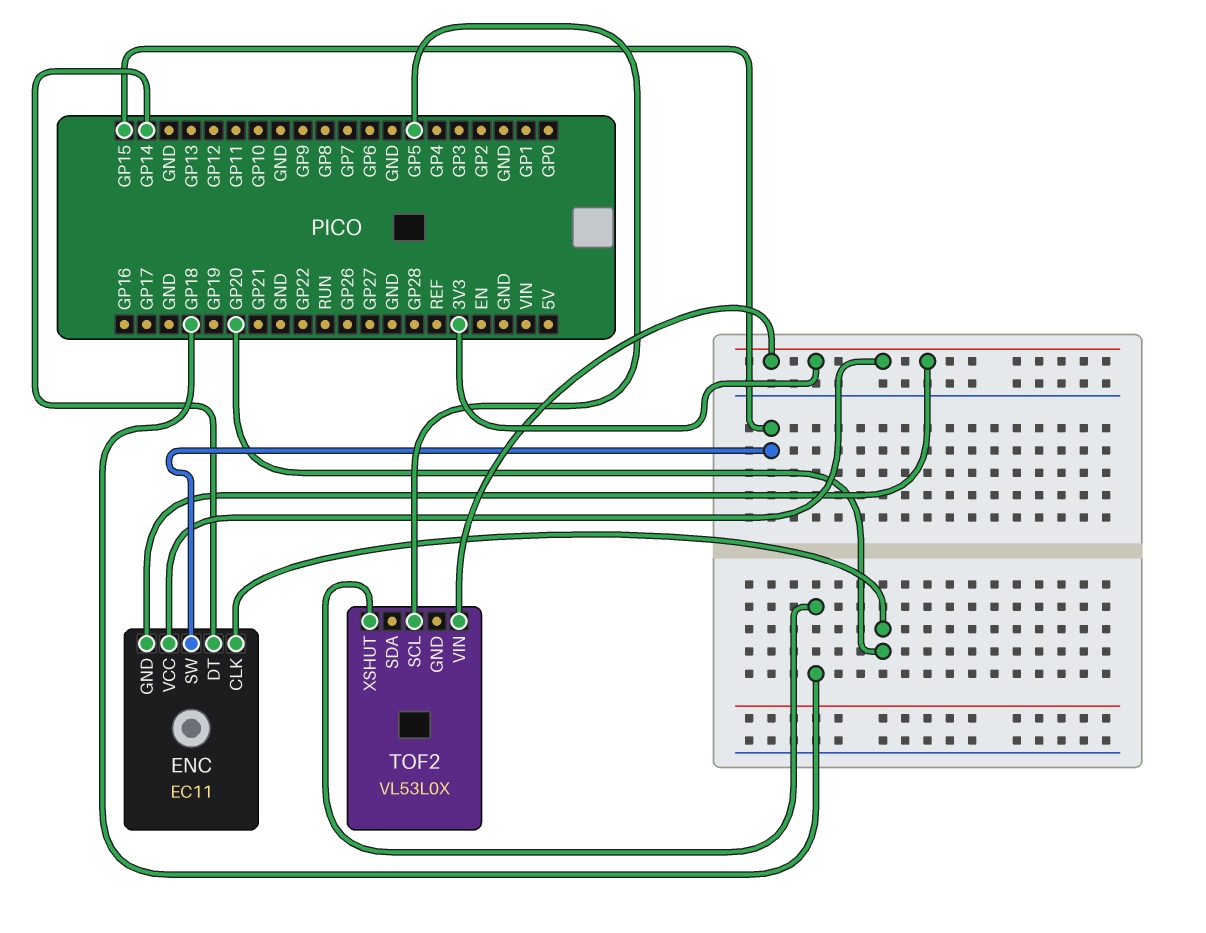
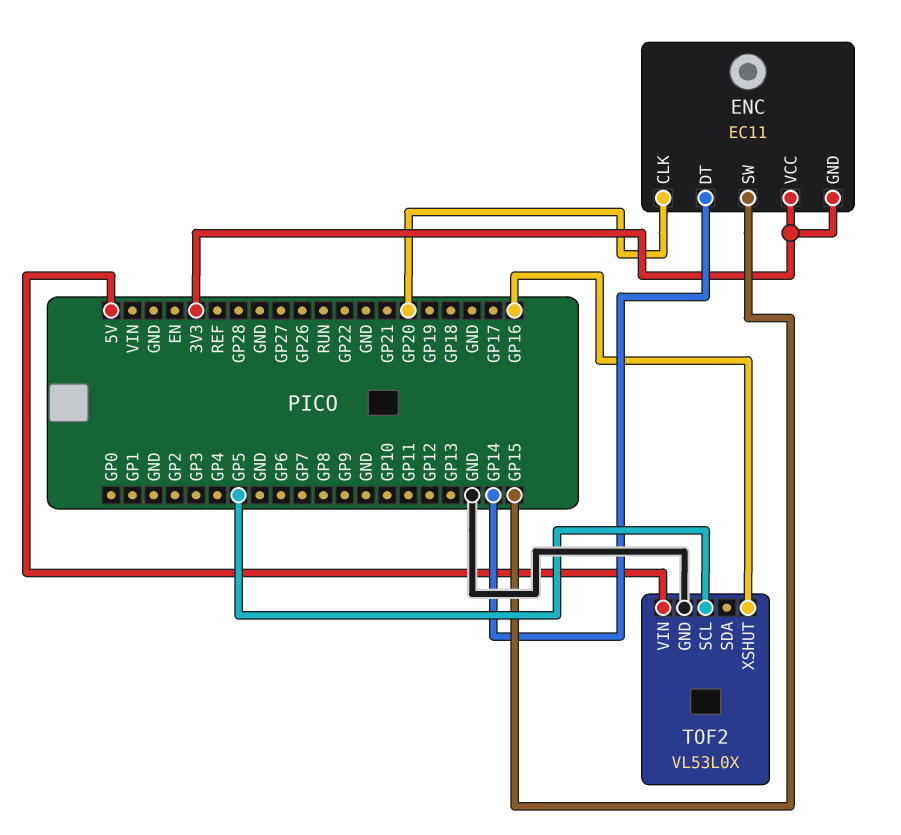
TOF2 pin GND: none -> GND
TOF2 pin VIN: 3V3 -> 5V
TOF2 pin XSHUT: GP18 -> GP16

